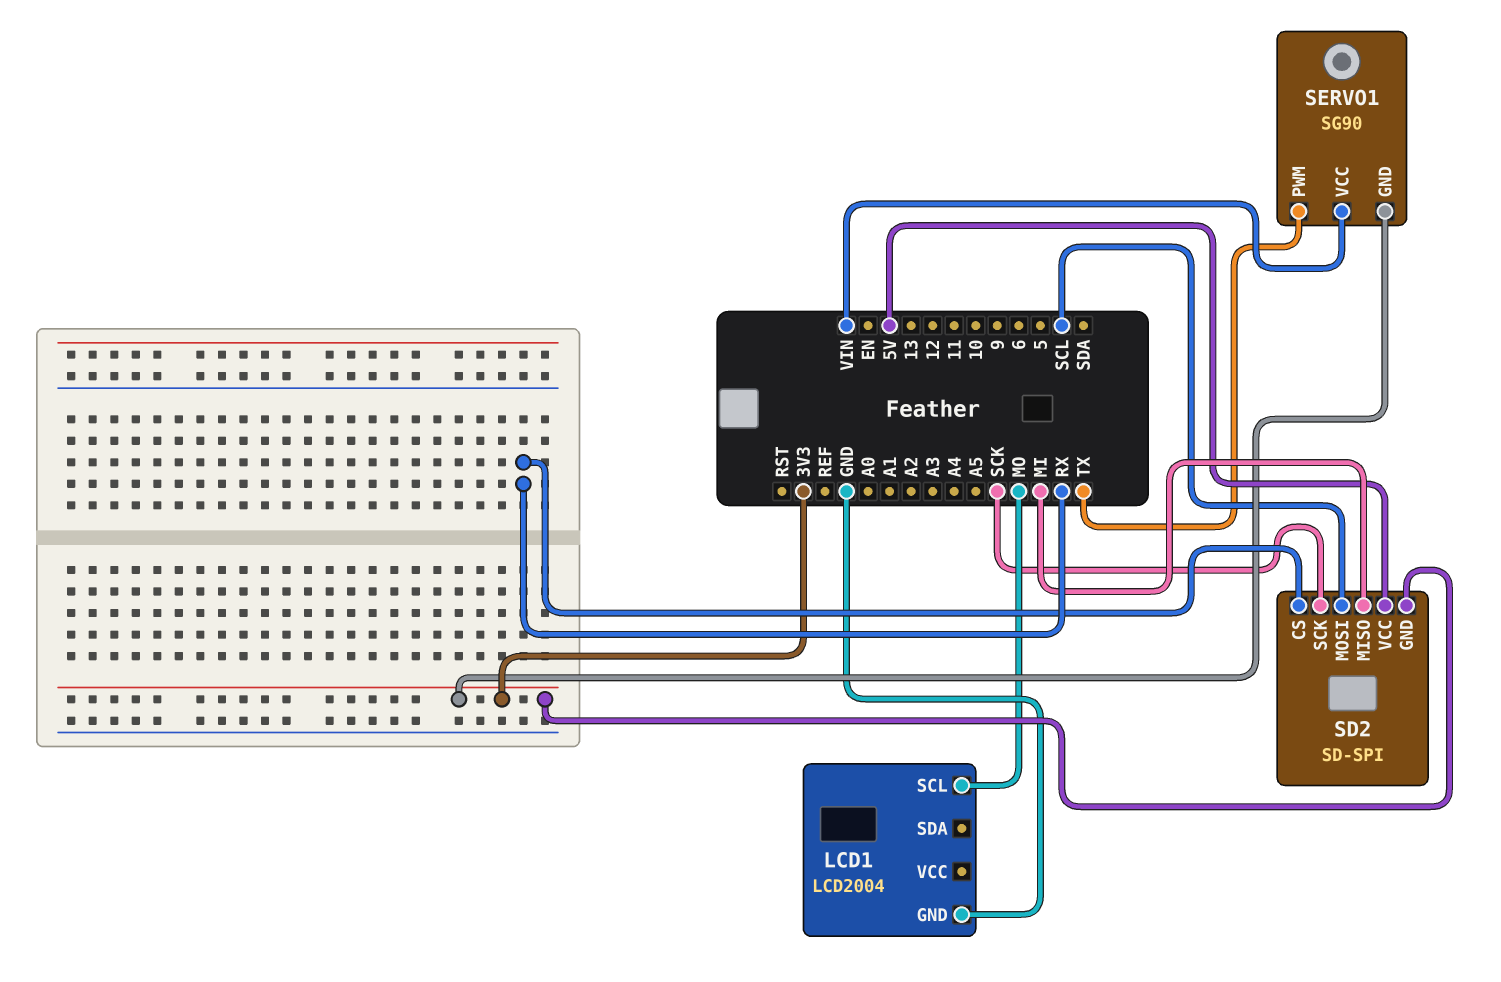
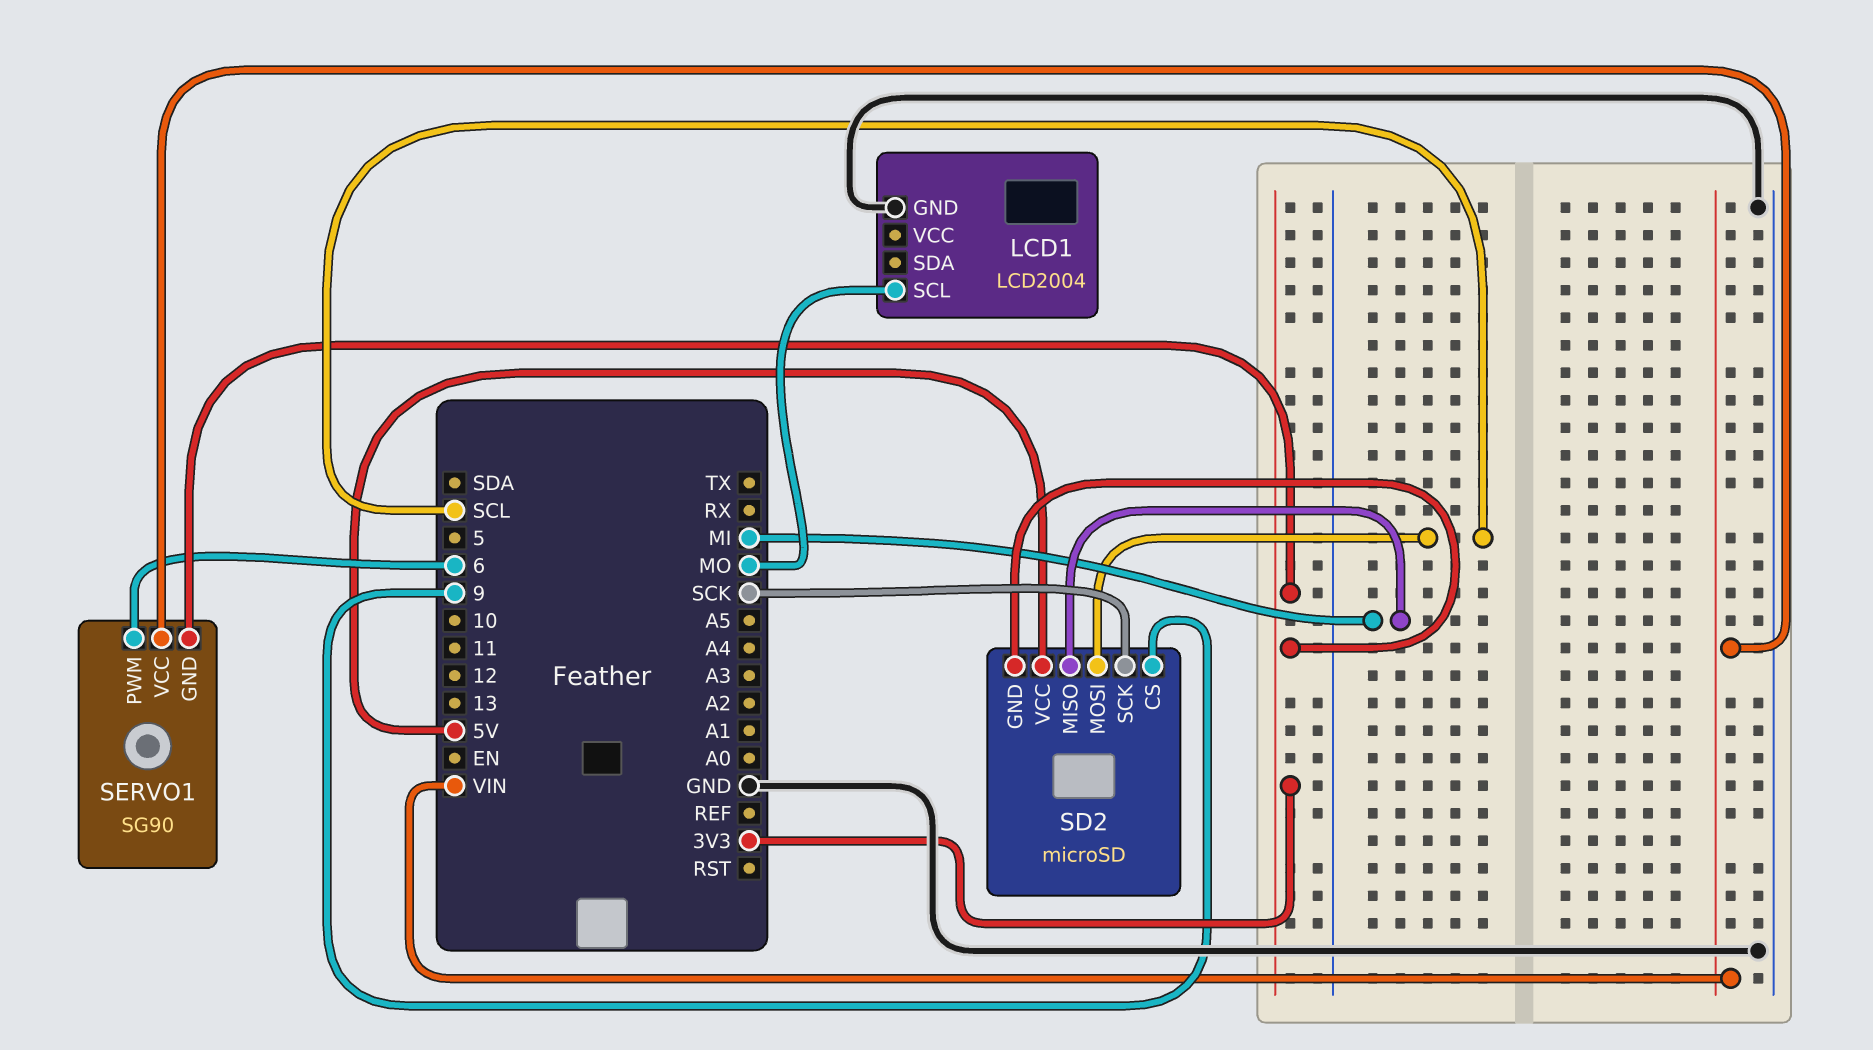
SD2: SD-SPI -> microSD
SD2 pin CS: RX -> 9
SERVO1 pin PWM: TX -> 6

